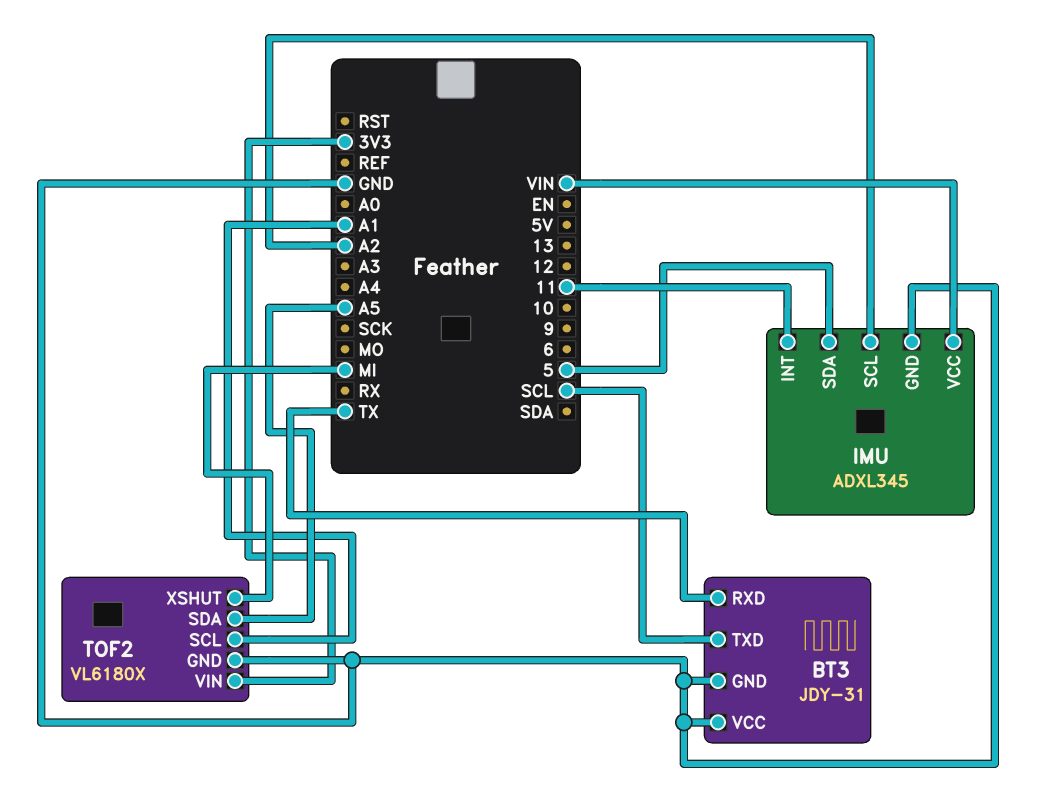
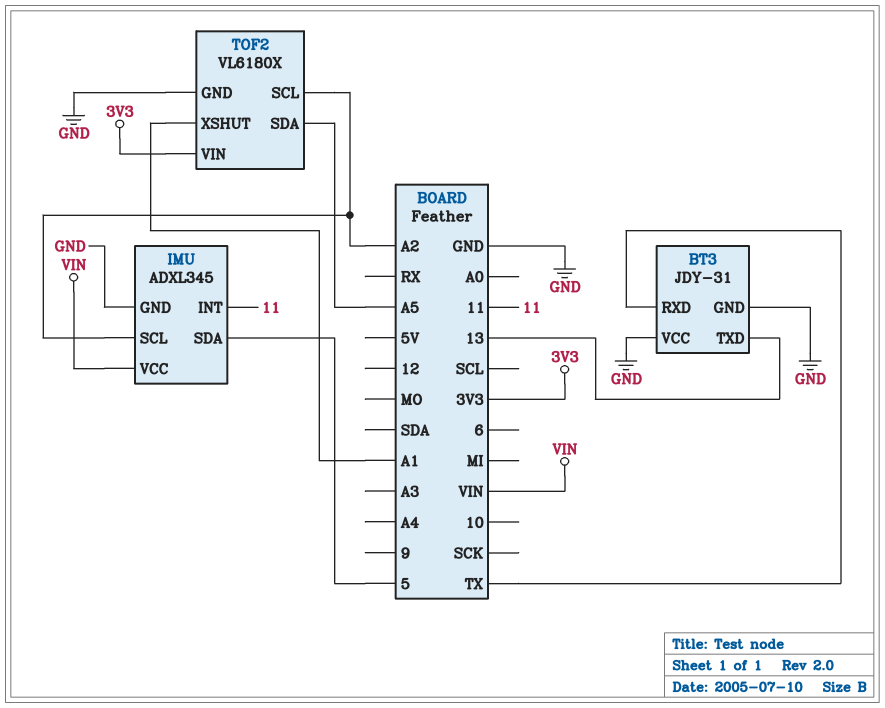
BT3 pin TXD: SCL -> 13
TOF2 pin SCL: A1 -> A2
TOF2 pin XSHUT: MI -> A1

